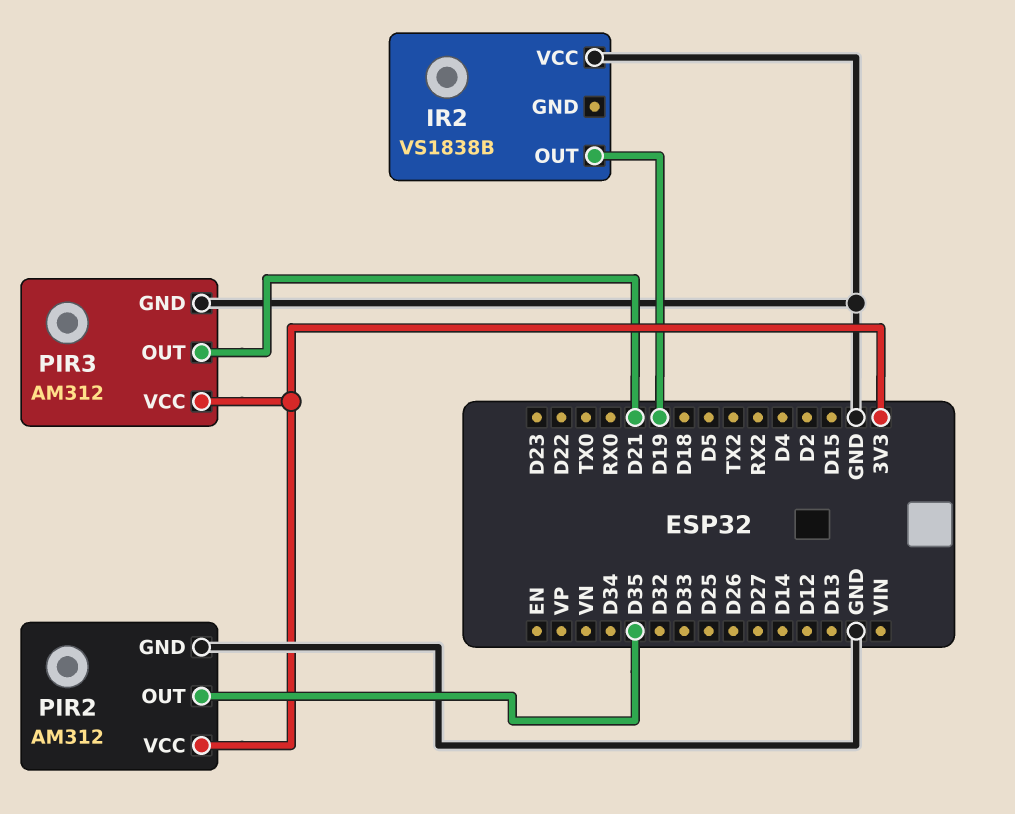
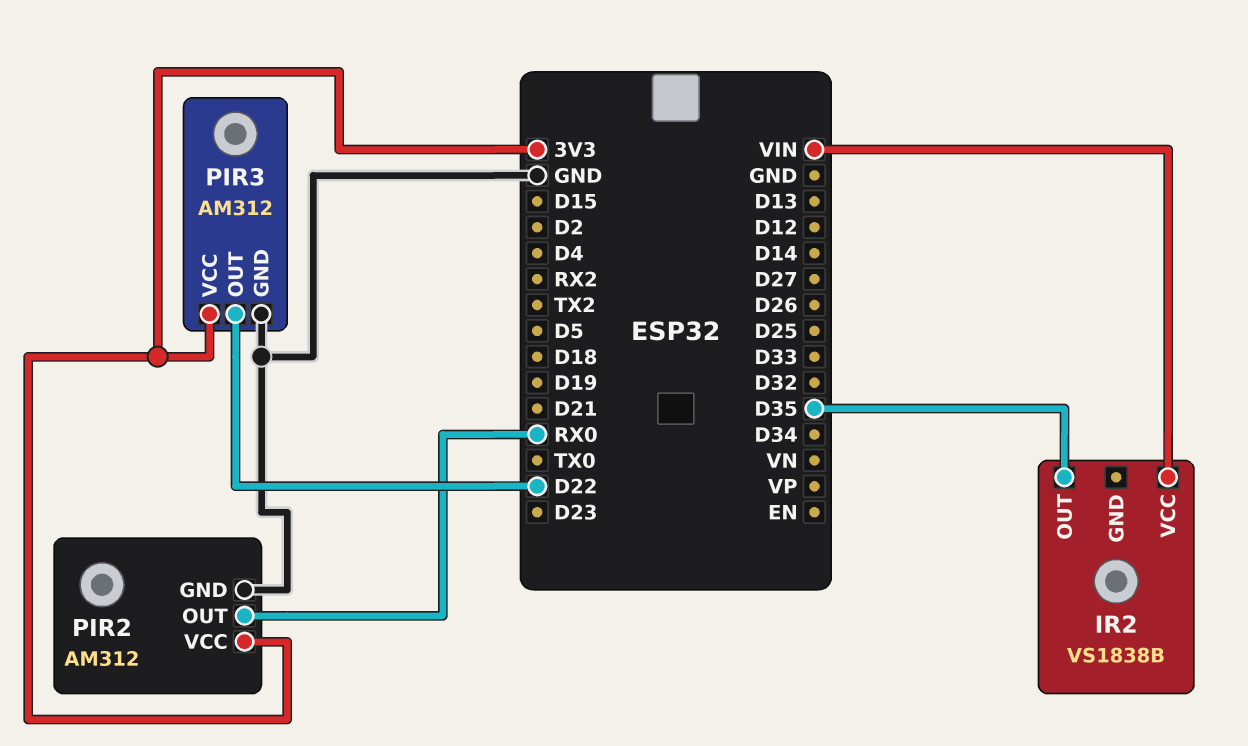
IR2 pin OUT: D19 -> D35
IR2 pin VCC: GND -> VIN
PIR2 pin OUT: D35 -> RX0
PIR3 pin OUT: D21 -> D22

